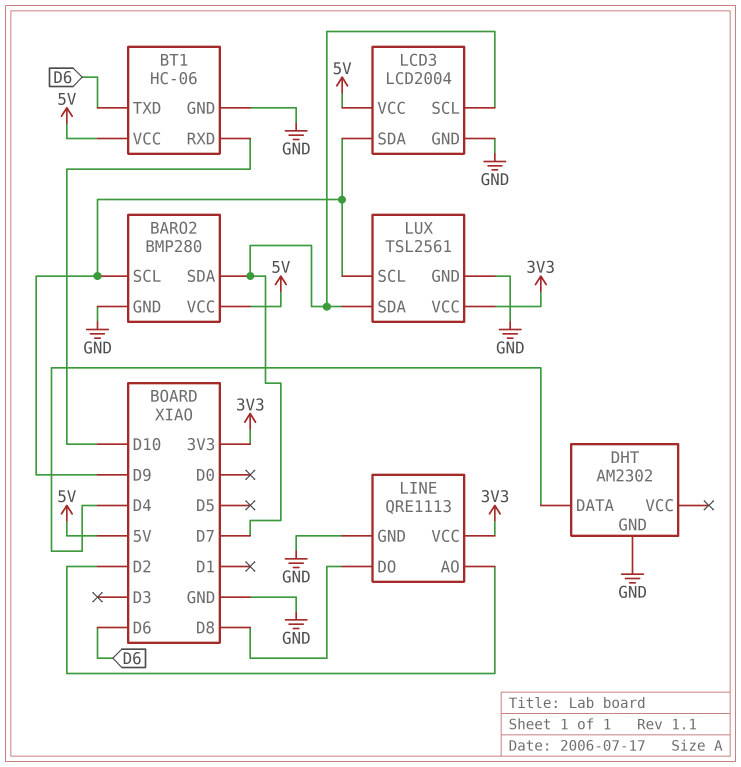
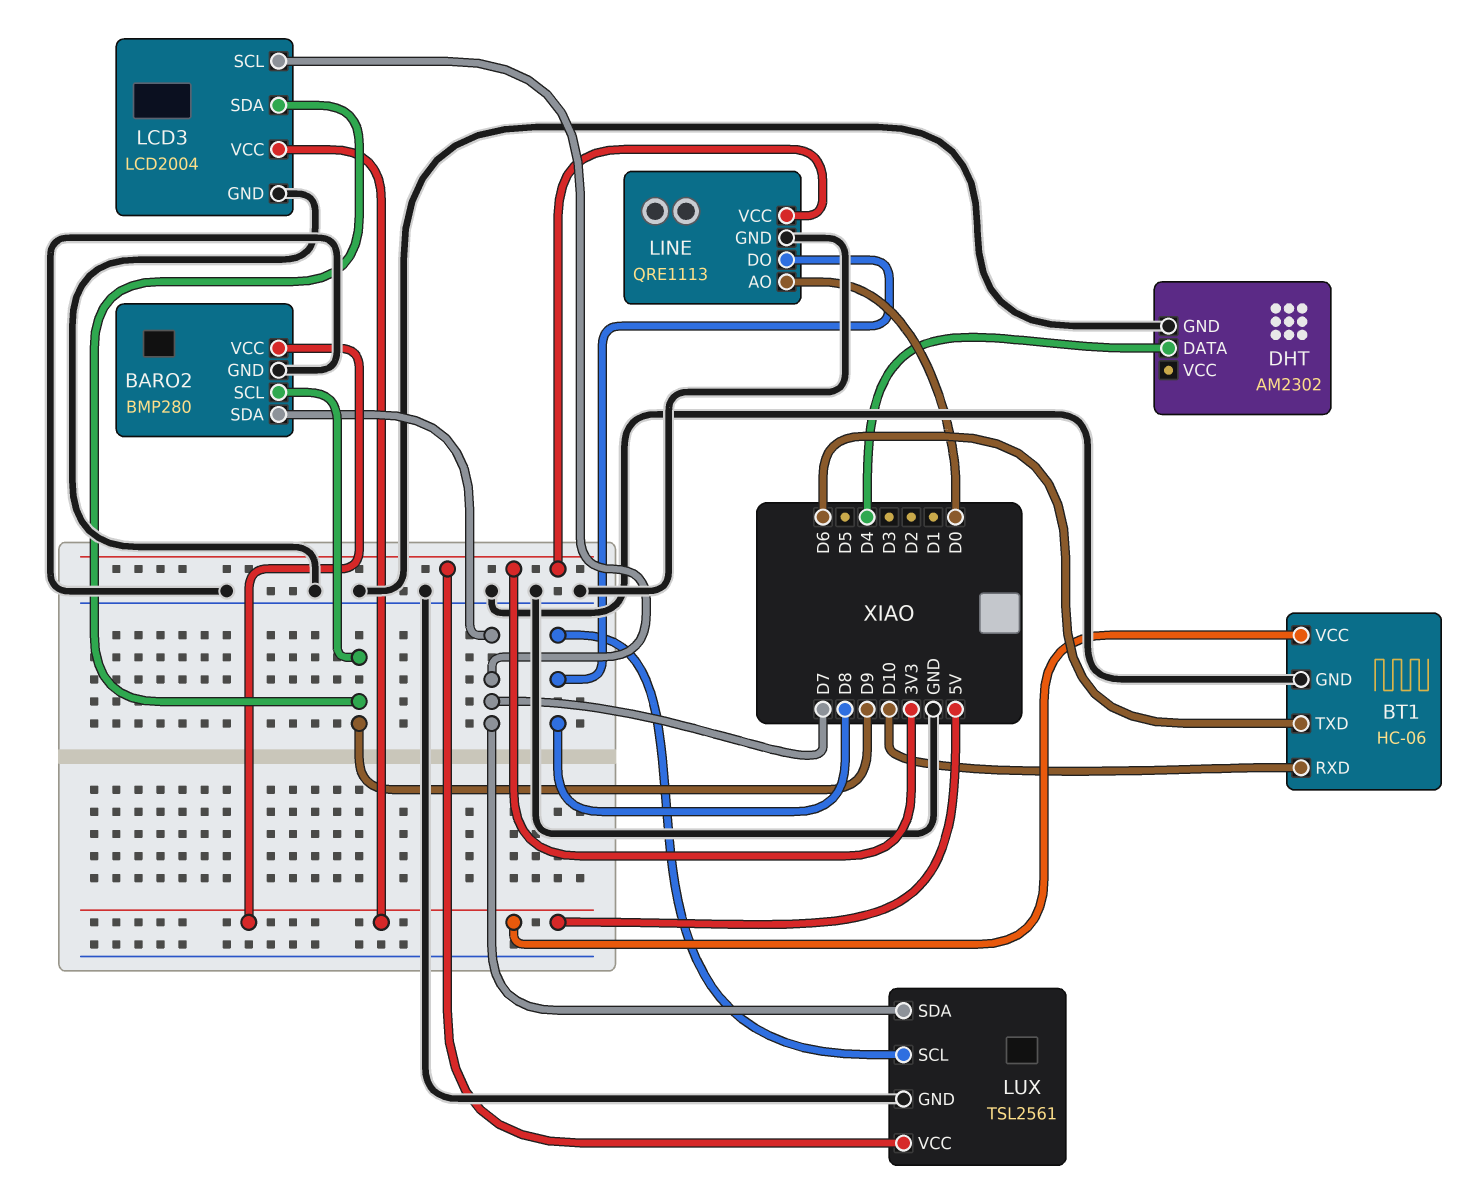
LINE pin AO: D2 -> D0
LUX pin SCL: D9 -> D8

